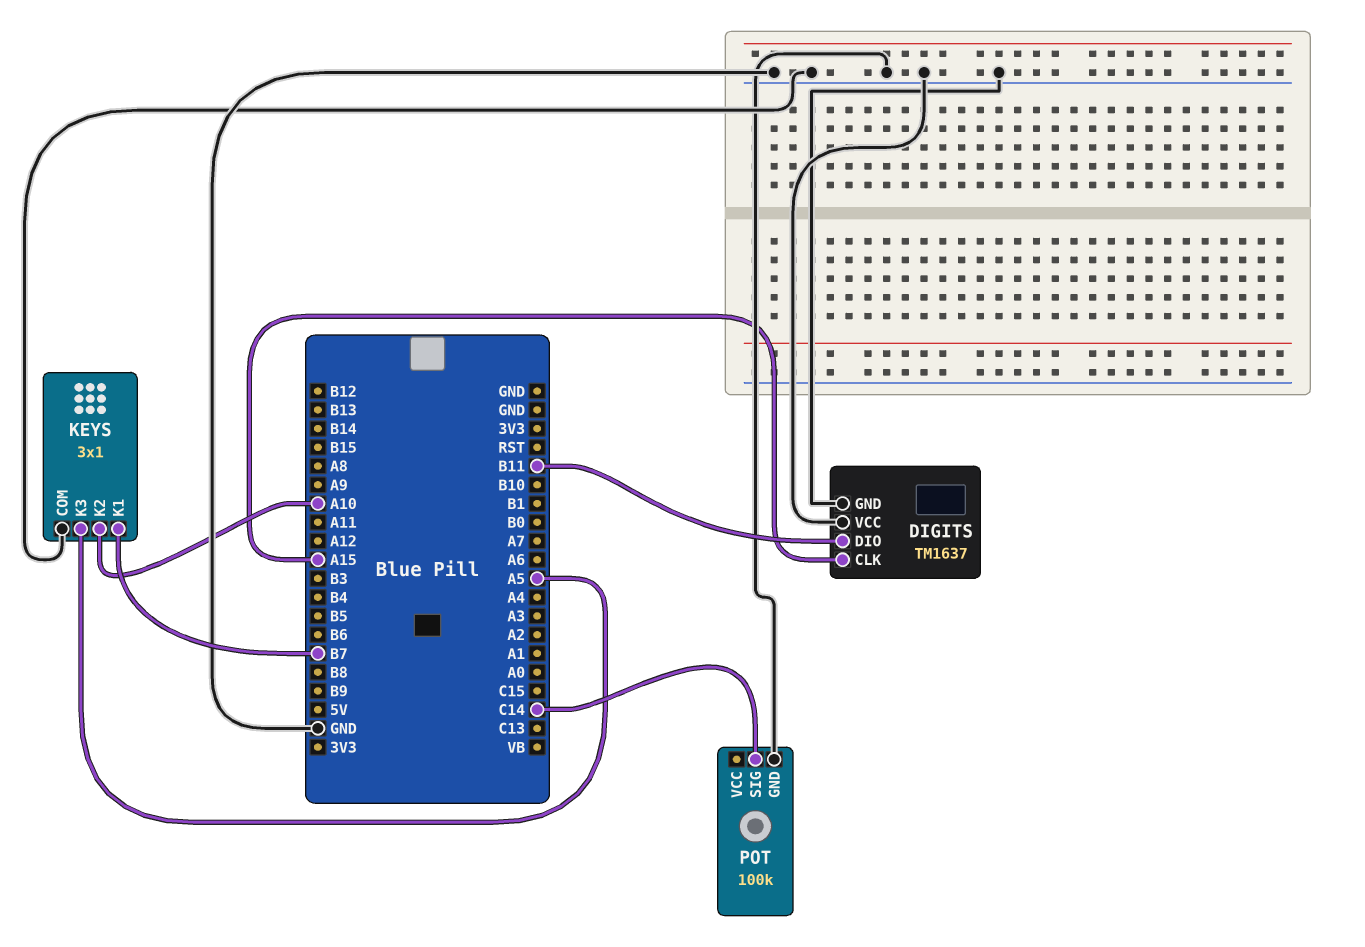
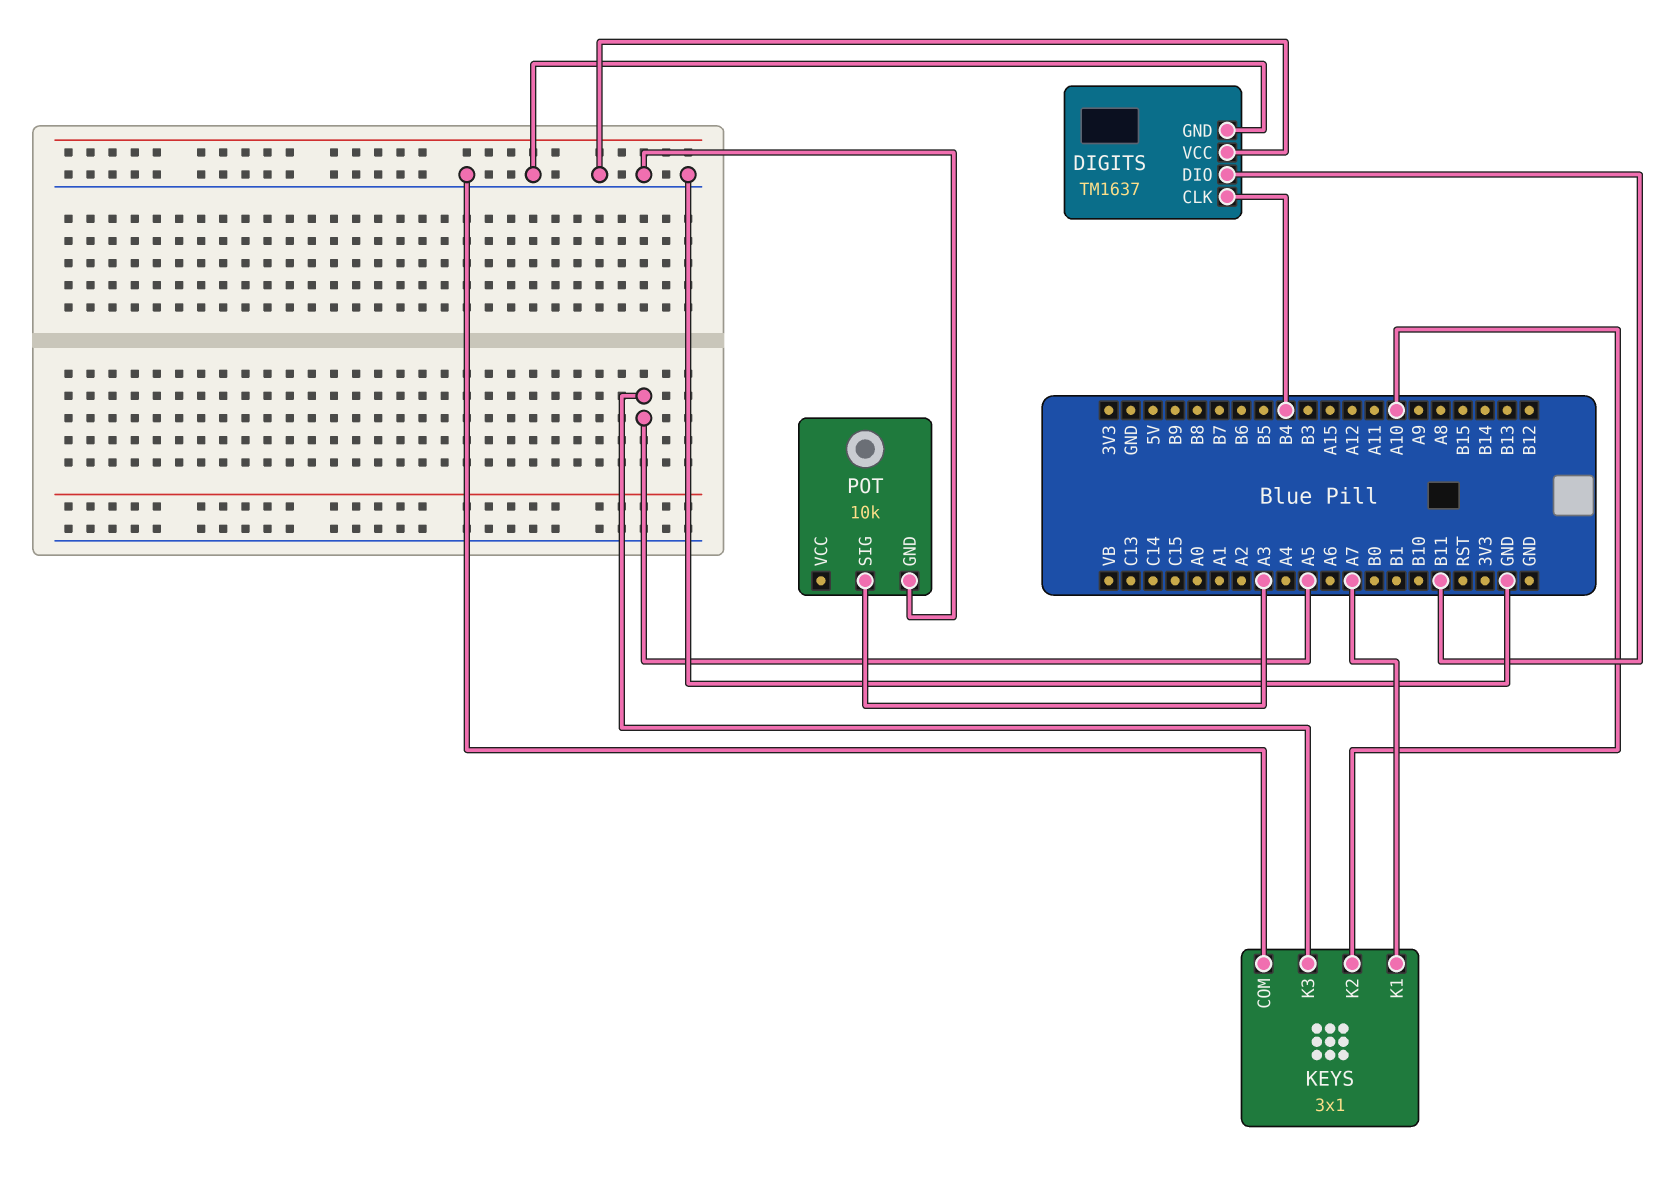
DIGITS pin CLK: A15 -> B4
KEYS pin K1: B7 -> A7
POT: 100k -> 10k
POT pin SIG: C14 -> A3

